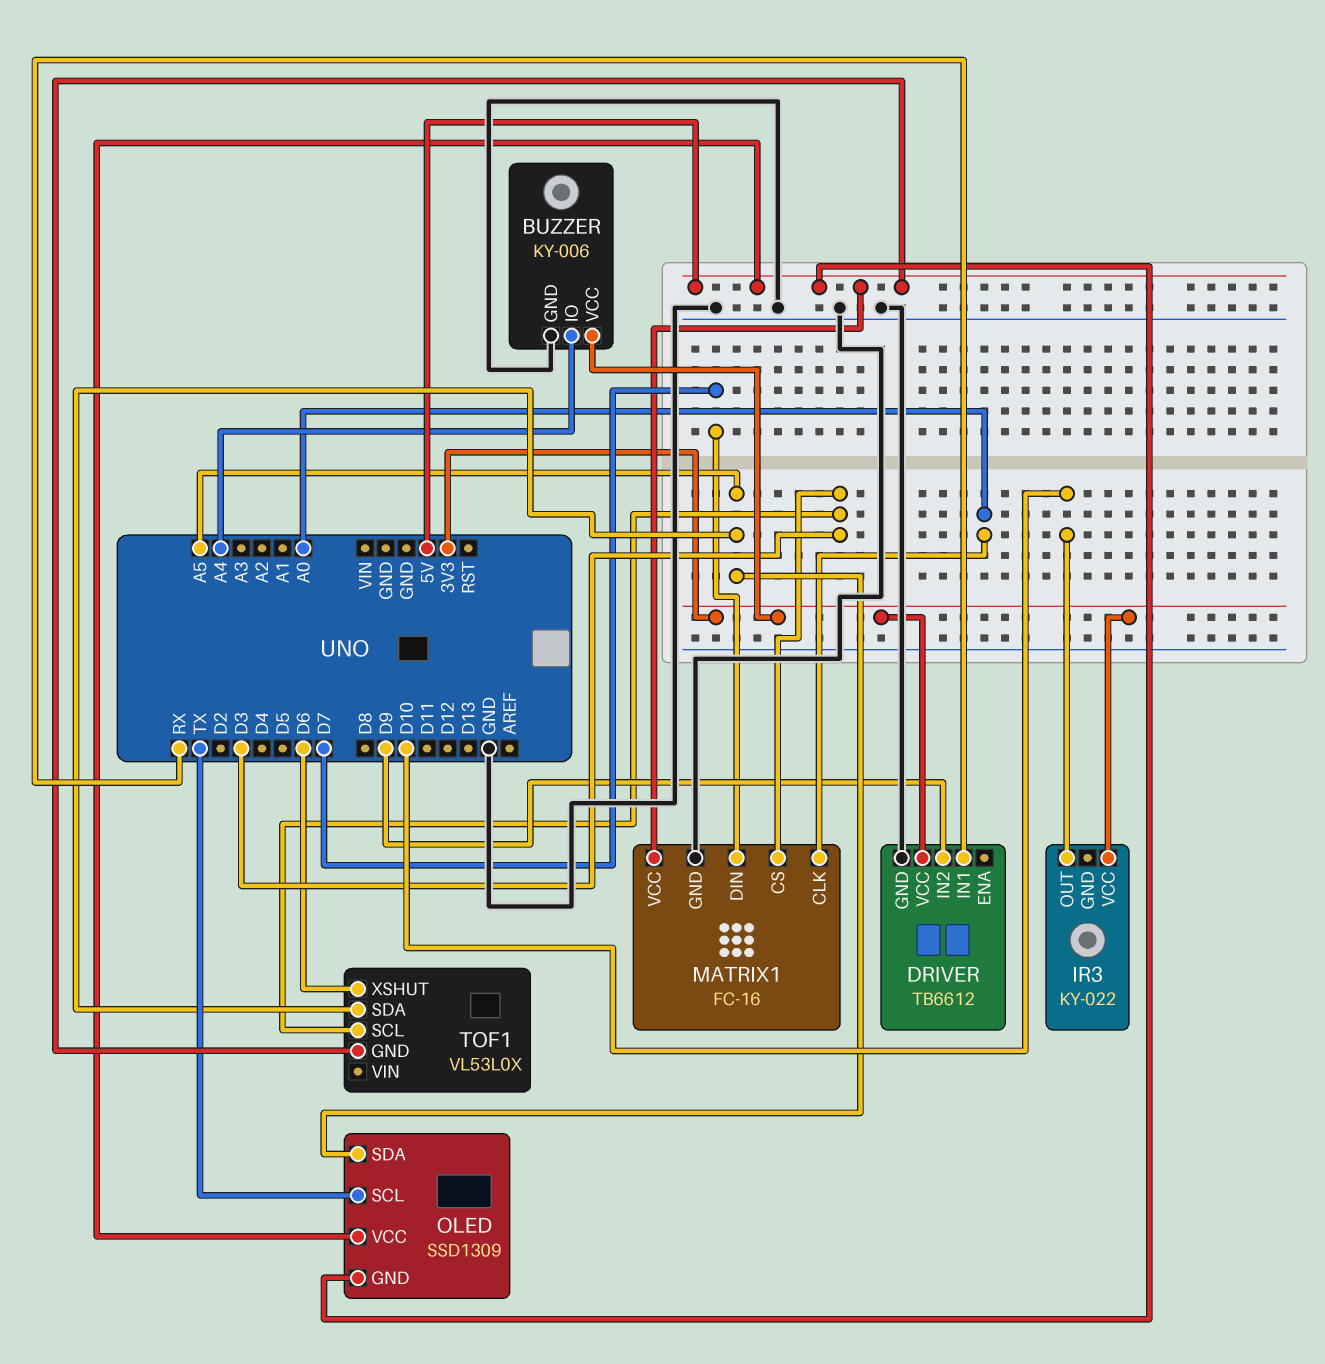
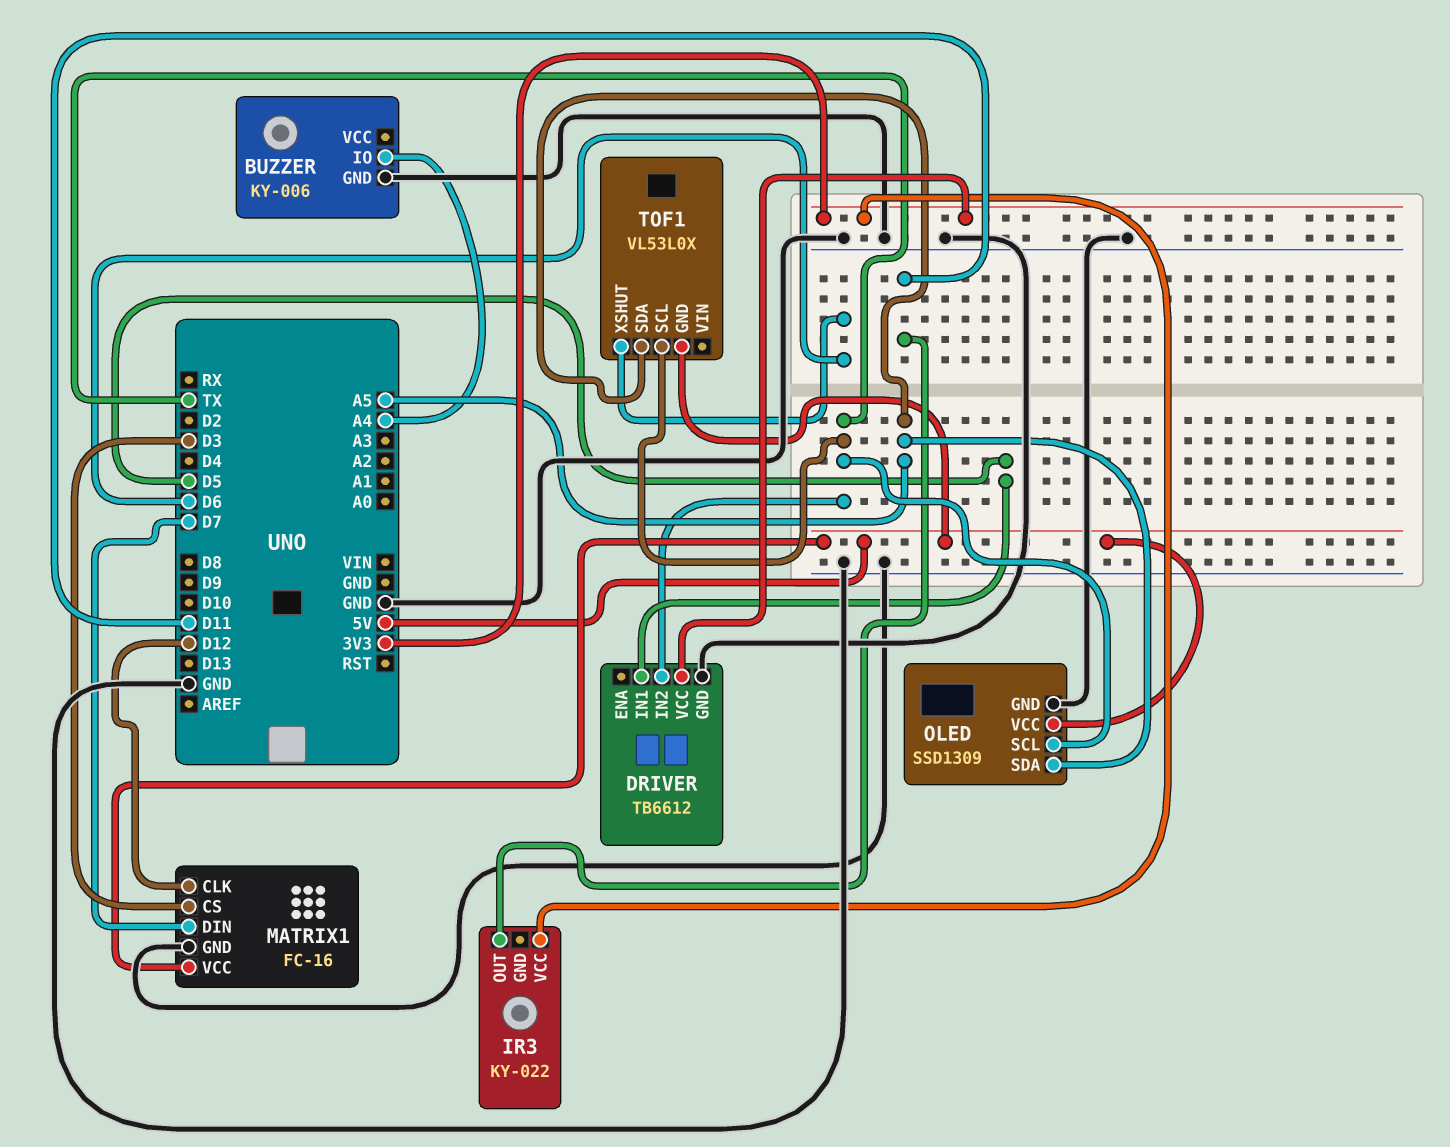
BUZZER pin VCC: 3V3 -> none
DRIVER pin IN1: RX -> D5
DRIVER pin IN2: D9 -> TX
IR3 pin OUT: D10 -> D11
MATRIX1 pin CLK: A0 -> D12
OLED pin GND: 5V -> GND
TOF1 pin SCL: D3 -> TX

